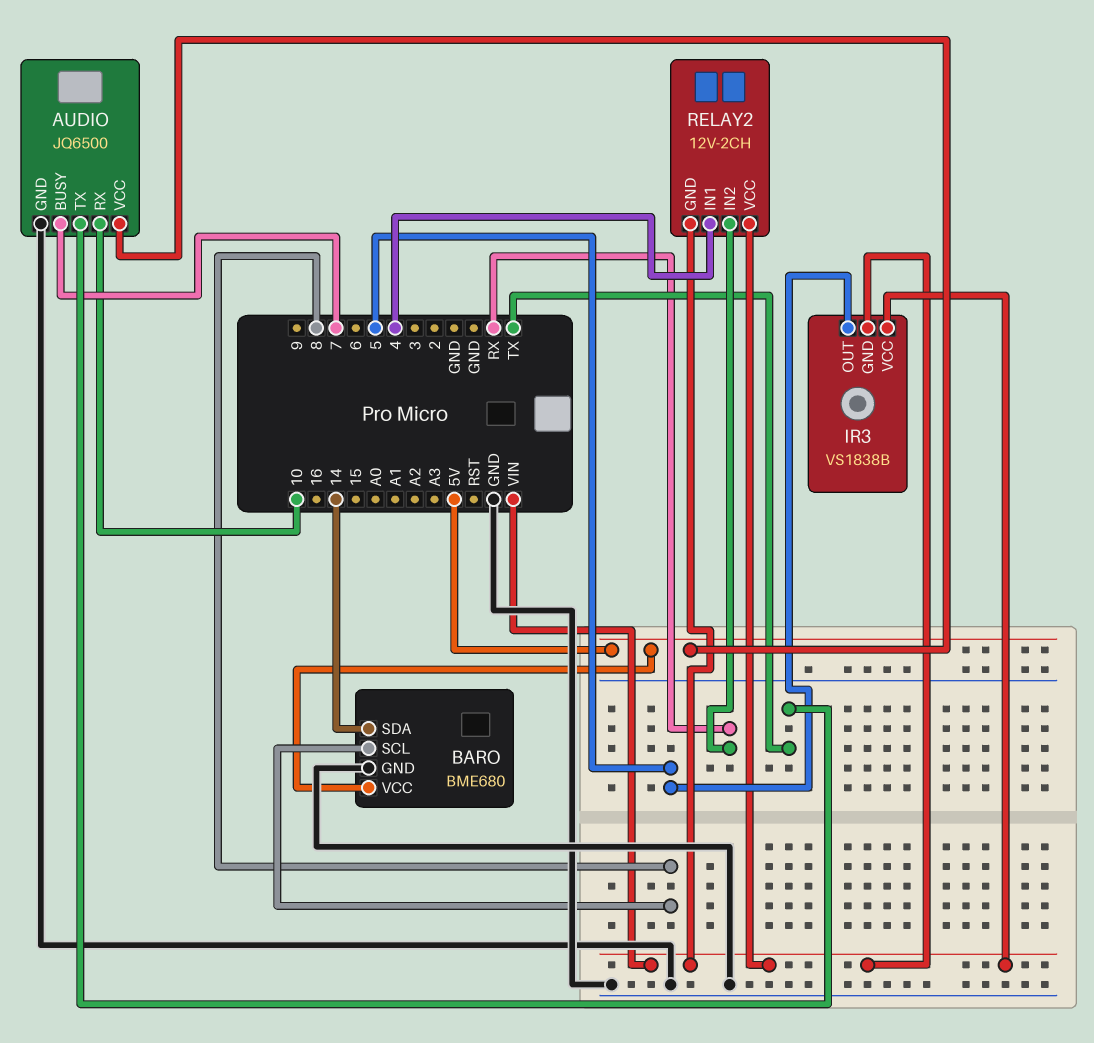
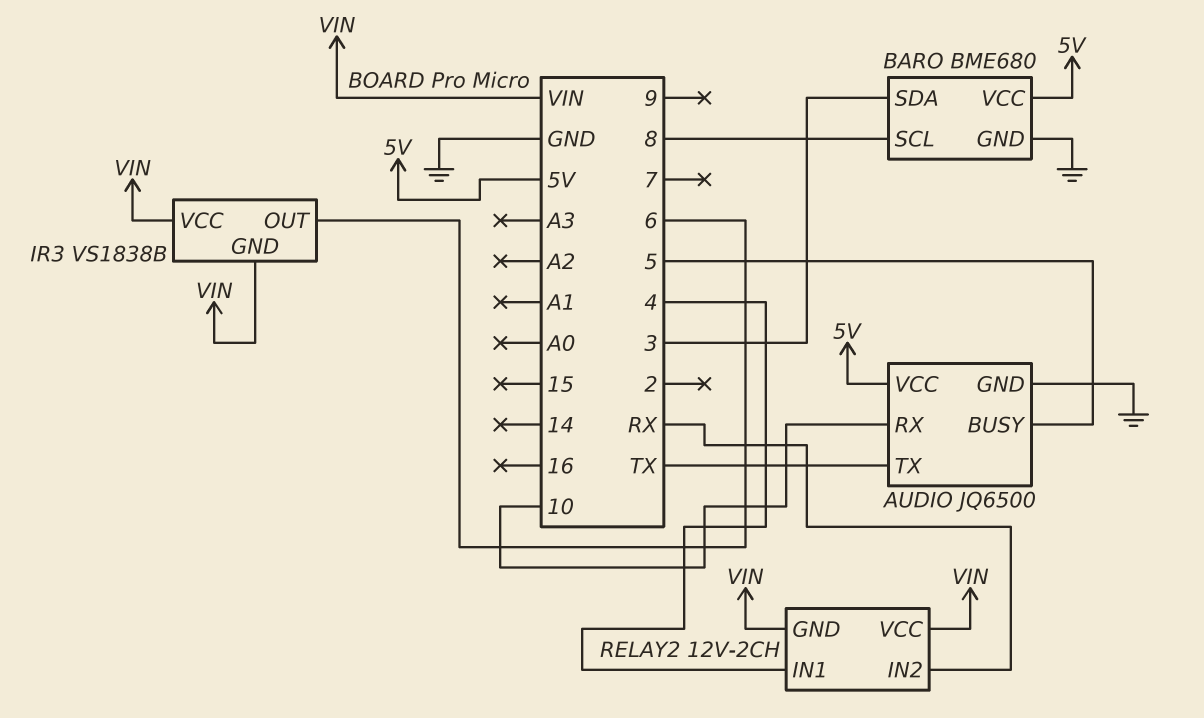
AUDIO pin BUSY: 7 -> 5
BARO pin SDA: 14 -> 3
IR3 pin OUT: 5 -> 6

